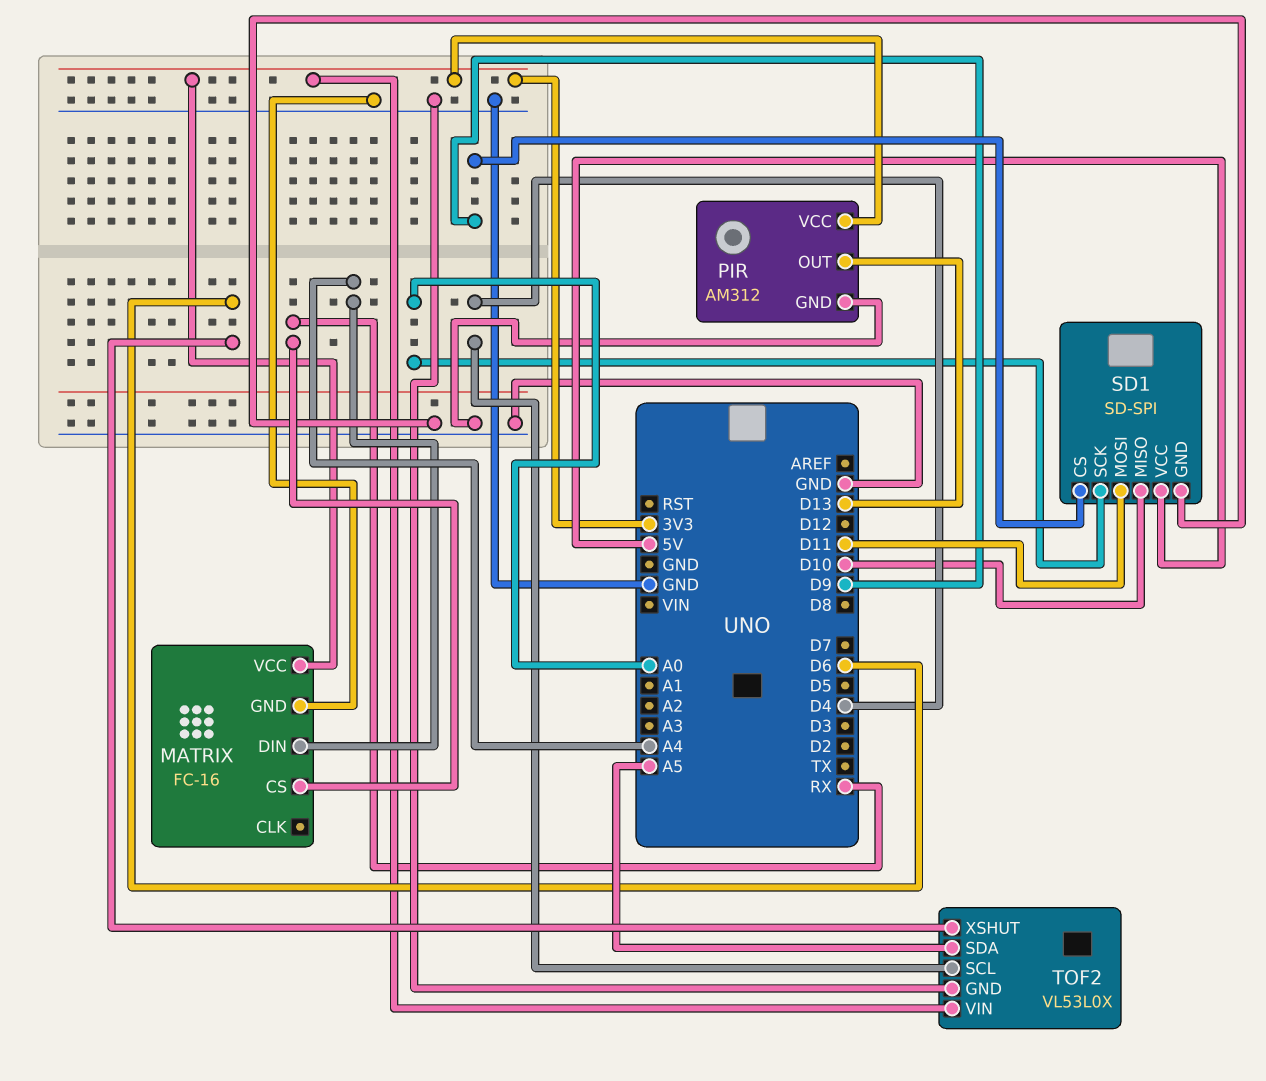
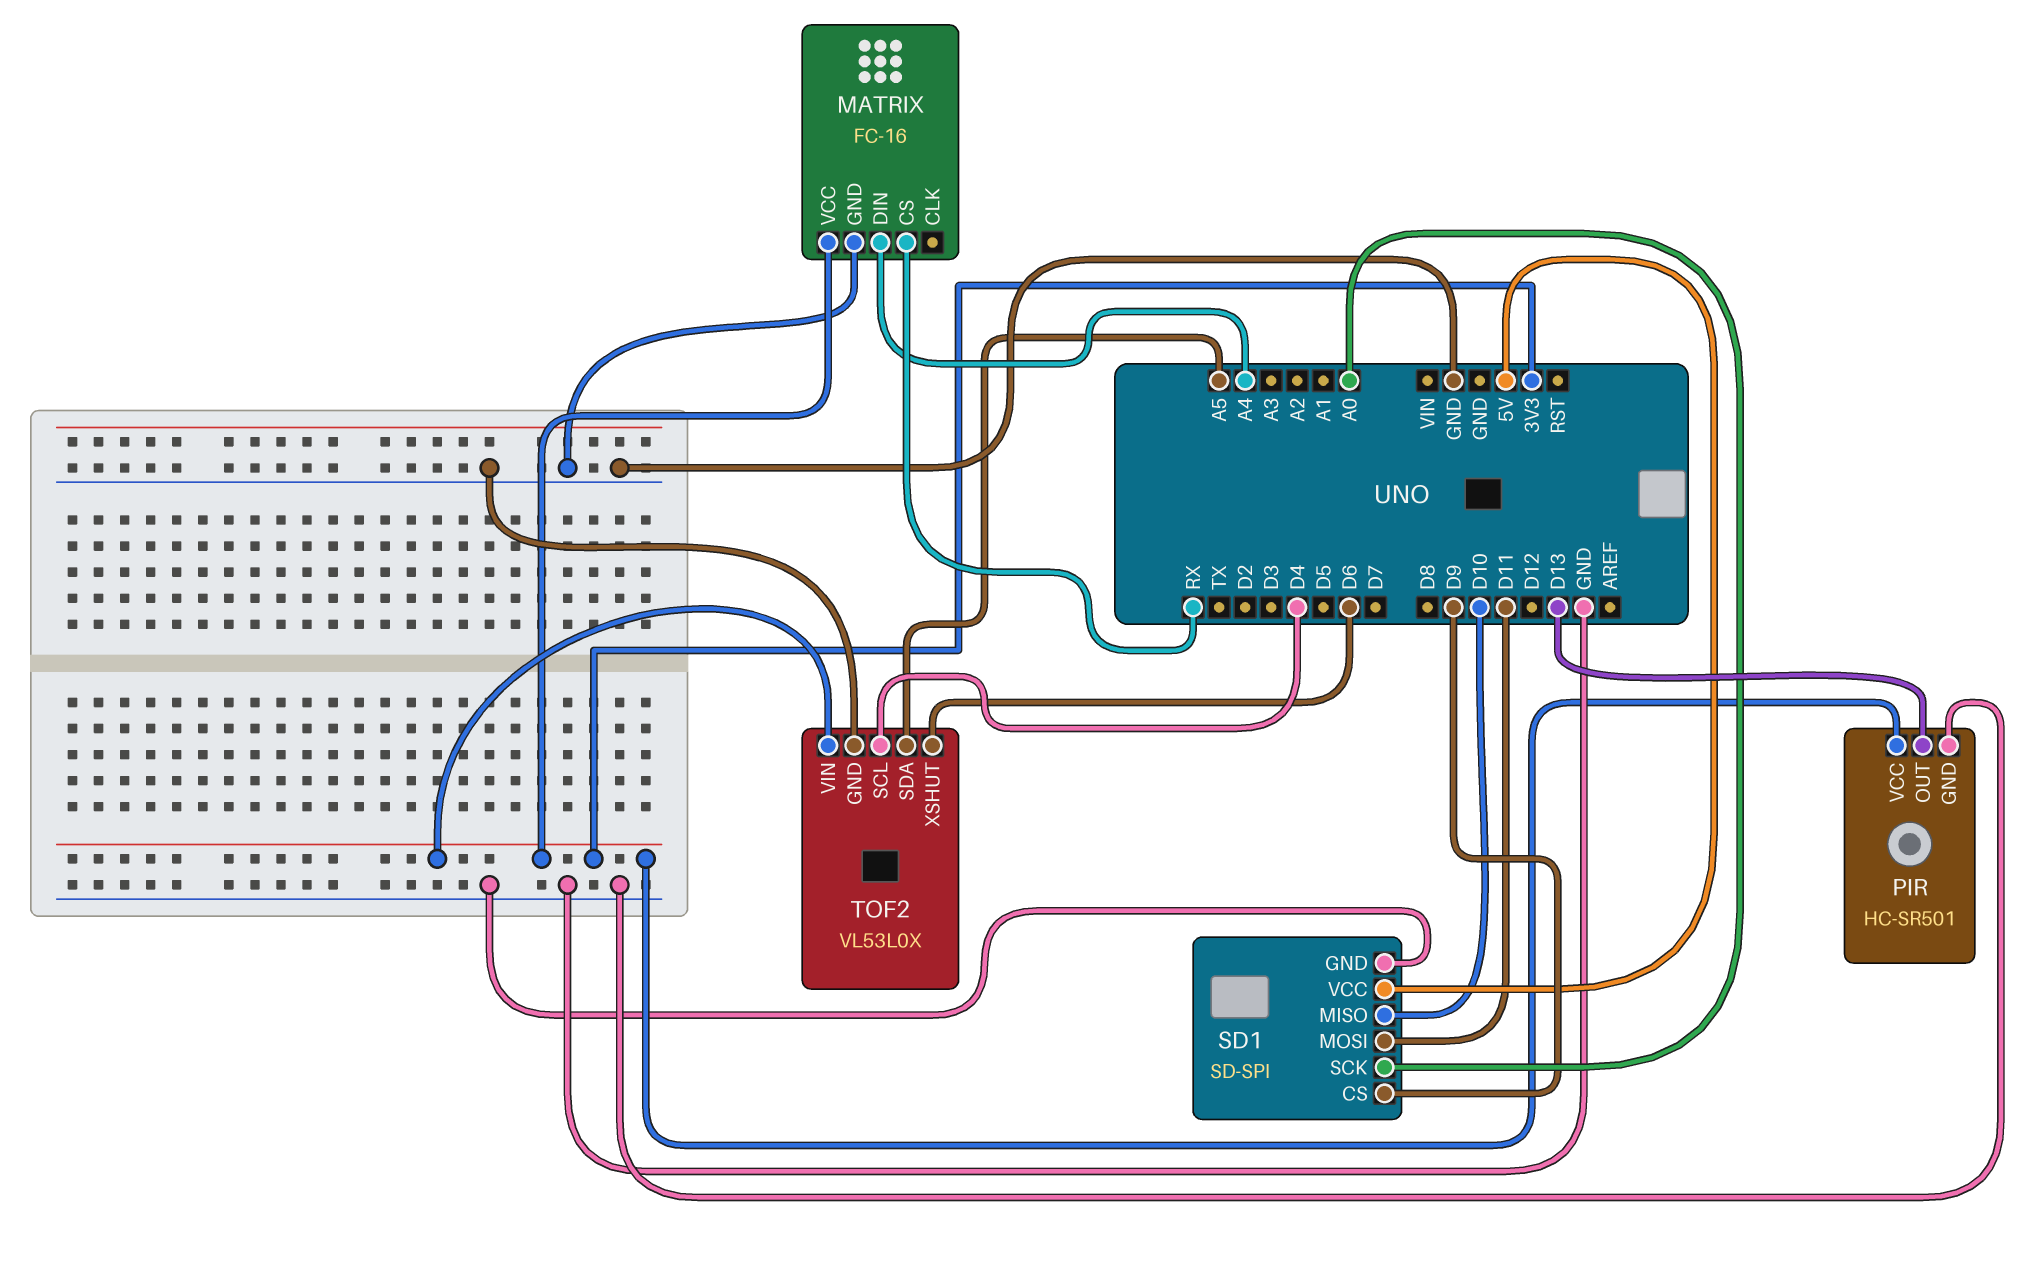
PIR: AM312 -> HC-SR501

